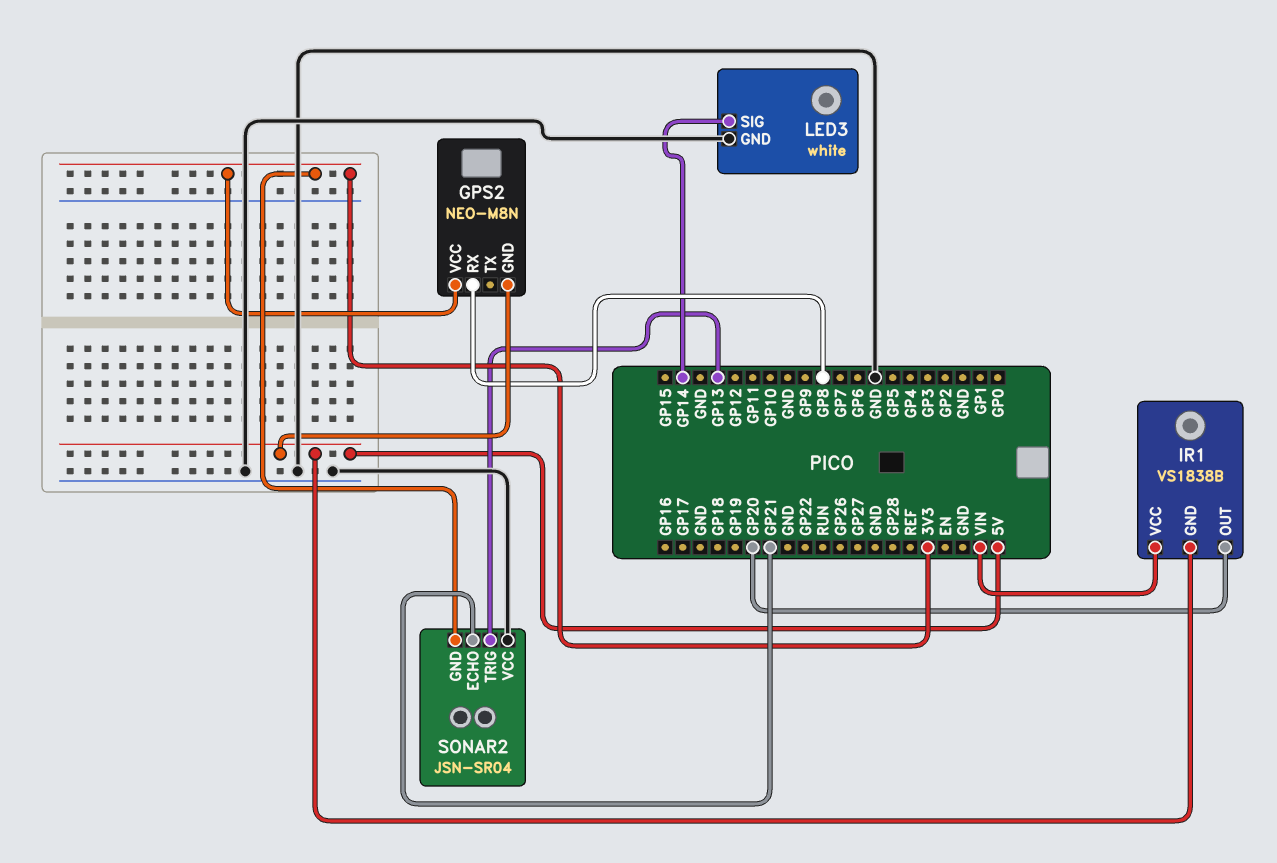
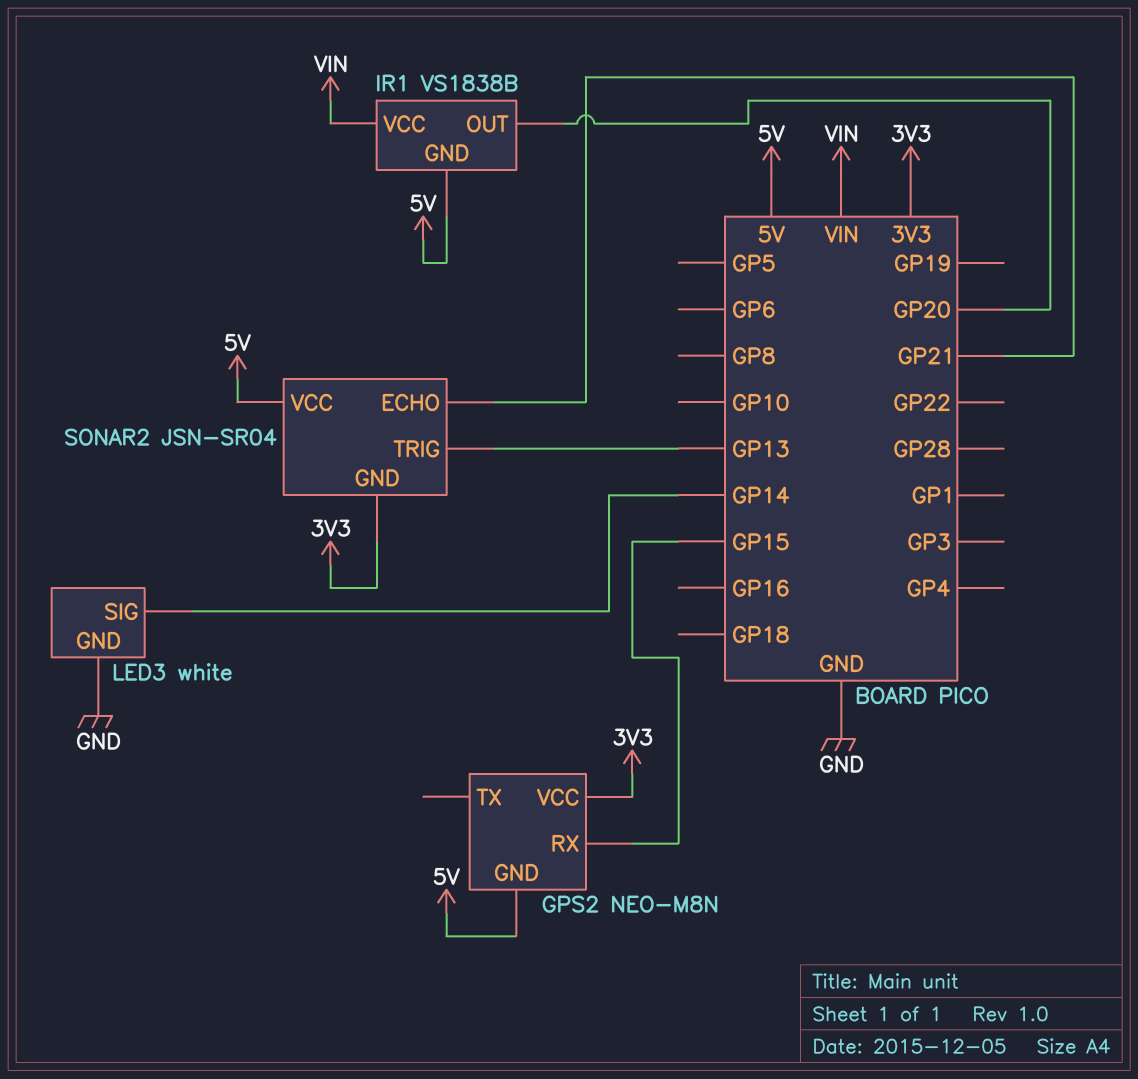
GPS2 pin RX: GP8 -> GP15
SONAR2 pin VCC: GND -> 5V

